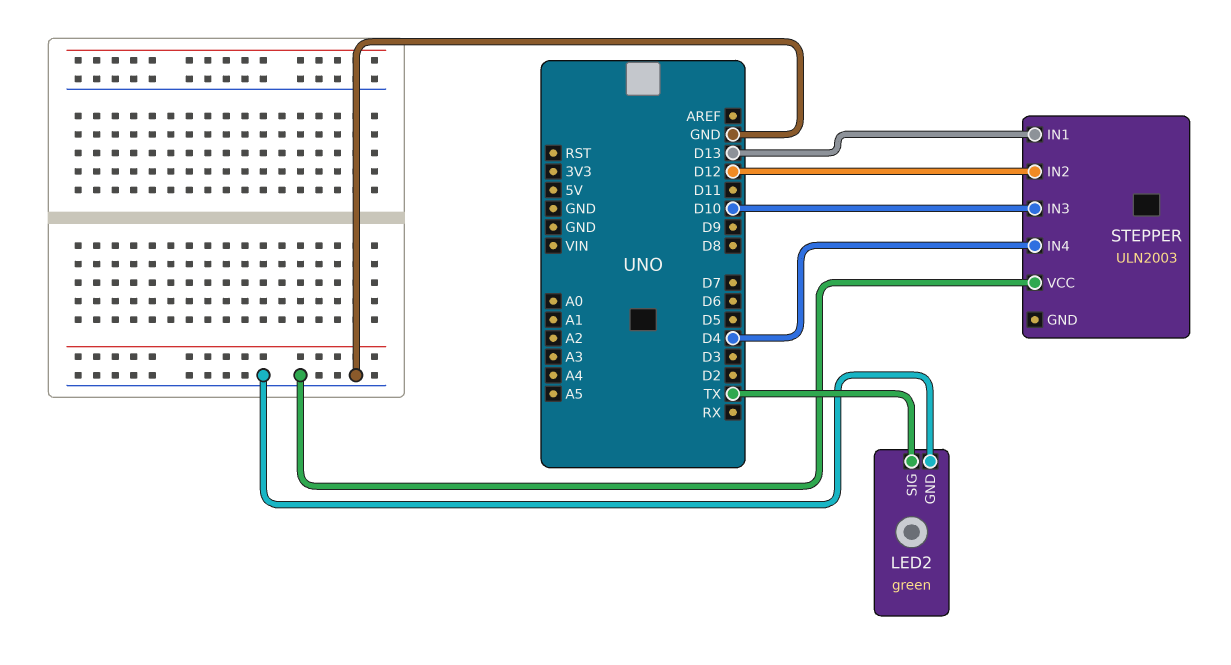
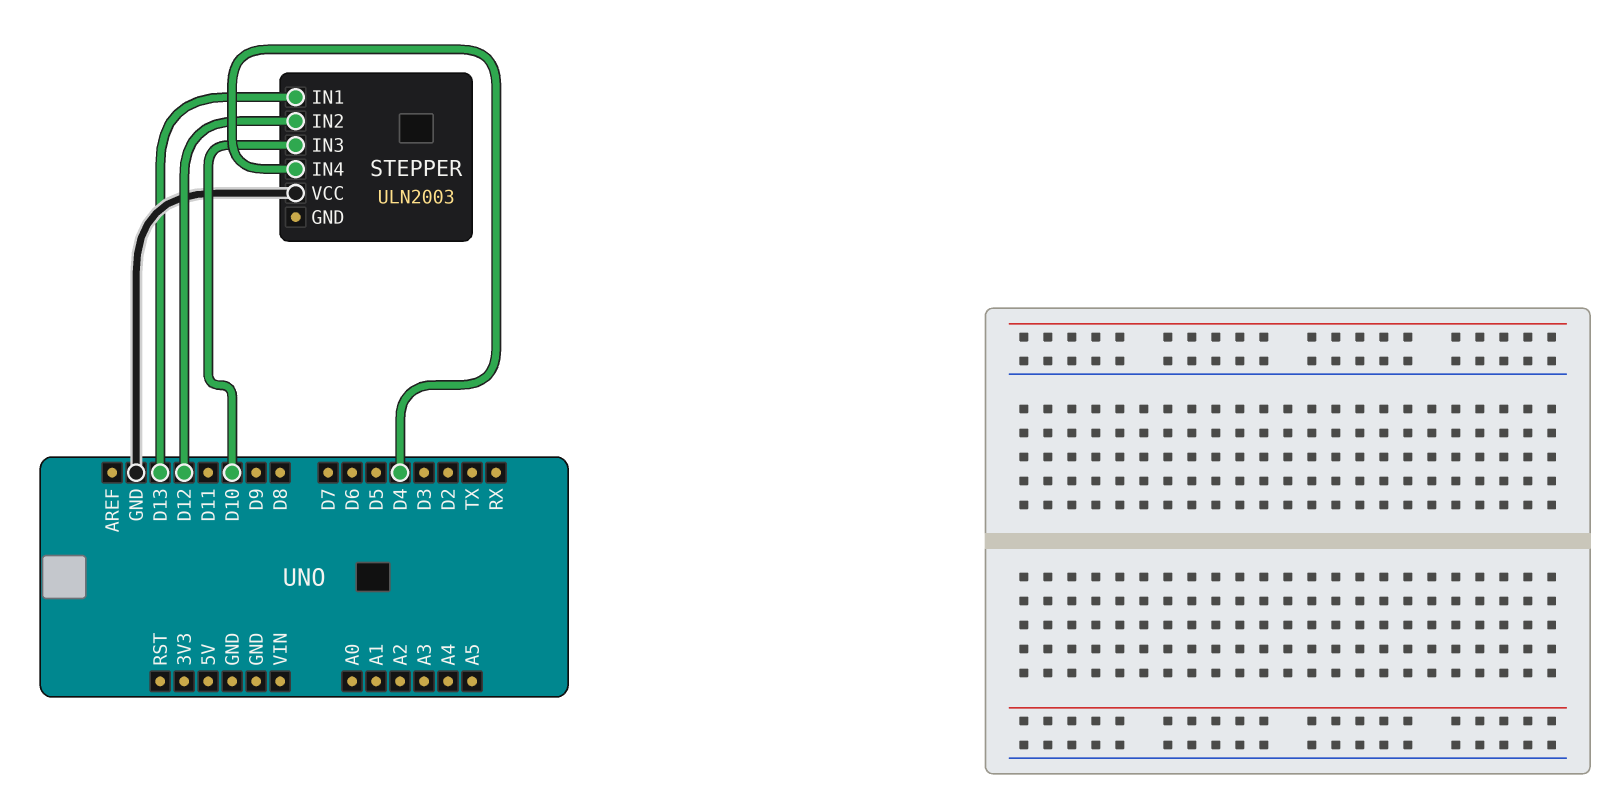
LED2: green -> none
LED2 pin GND: GND -> none
LED2 pin SIG: TX -> none

